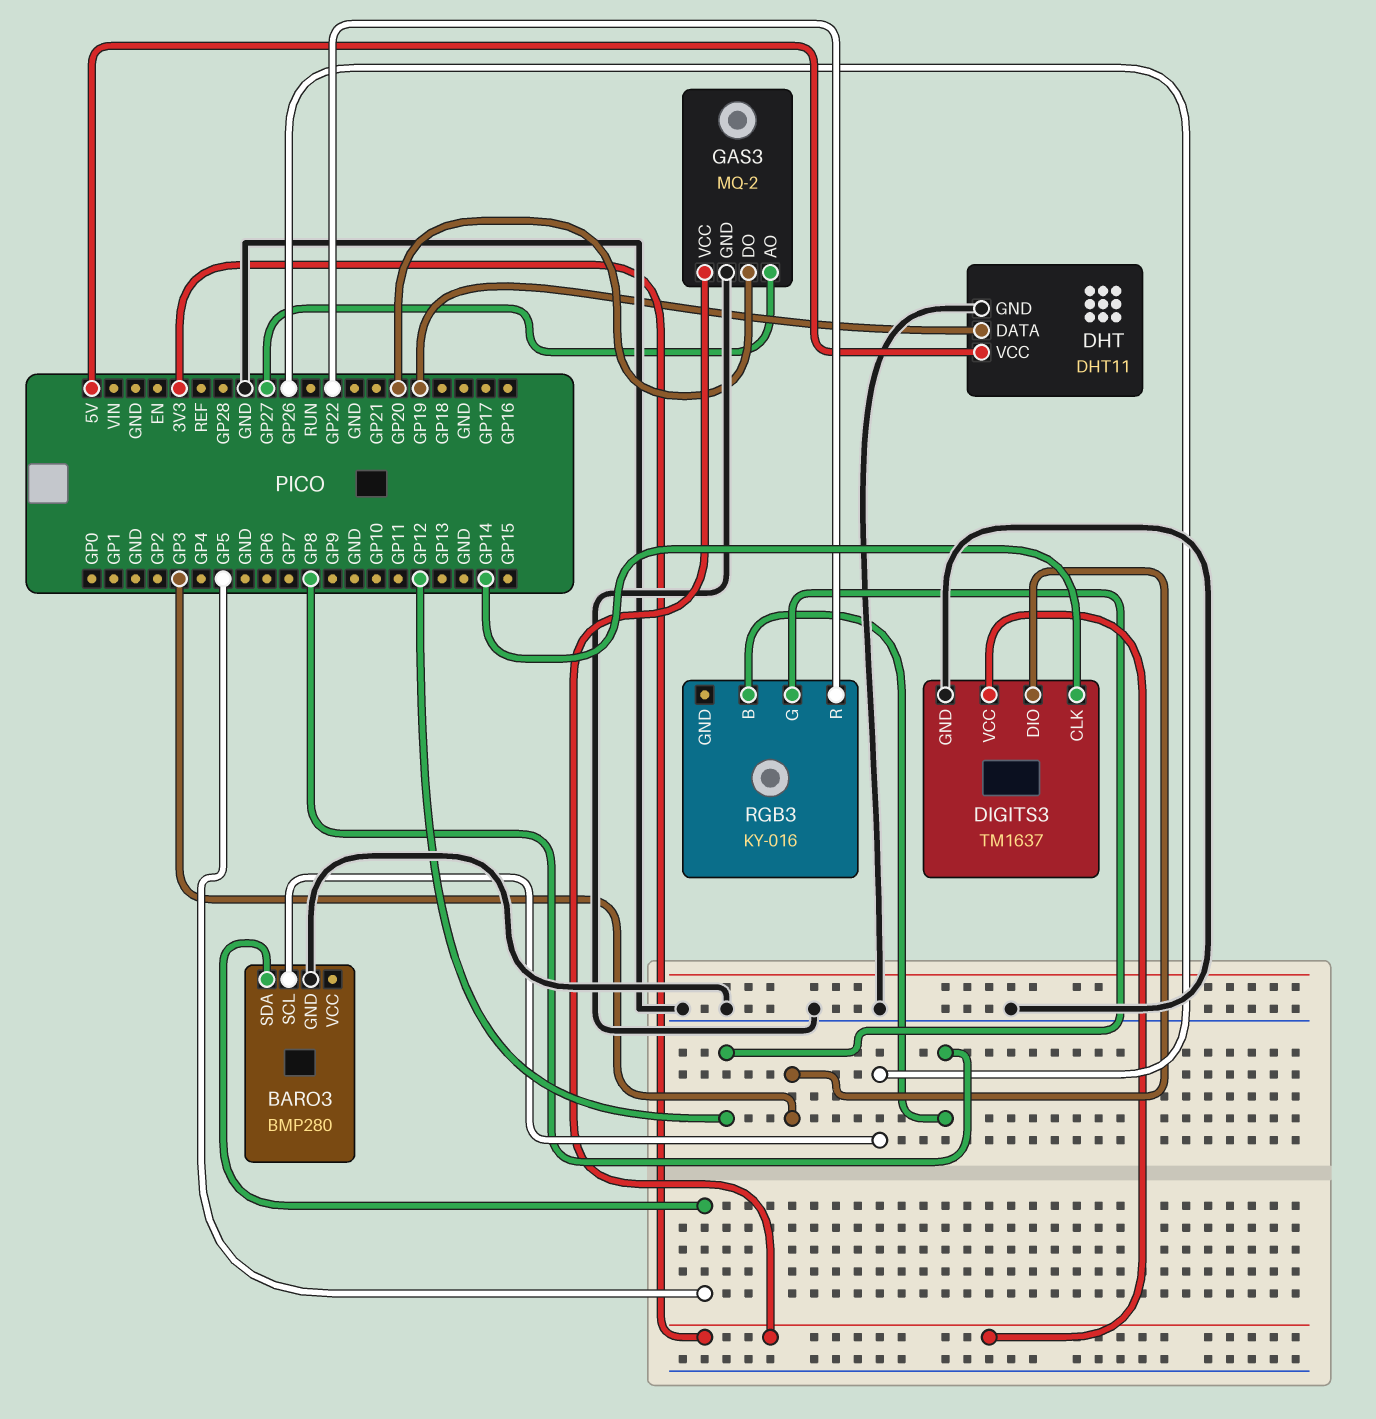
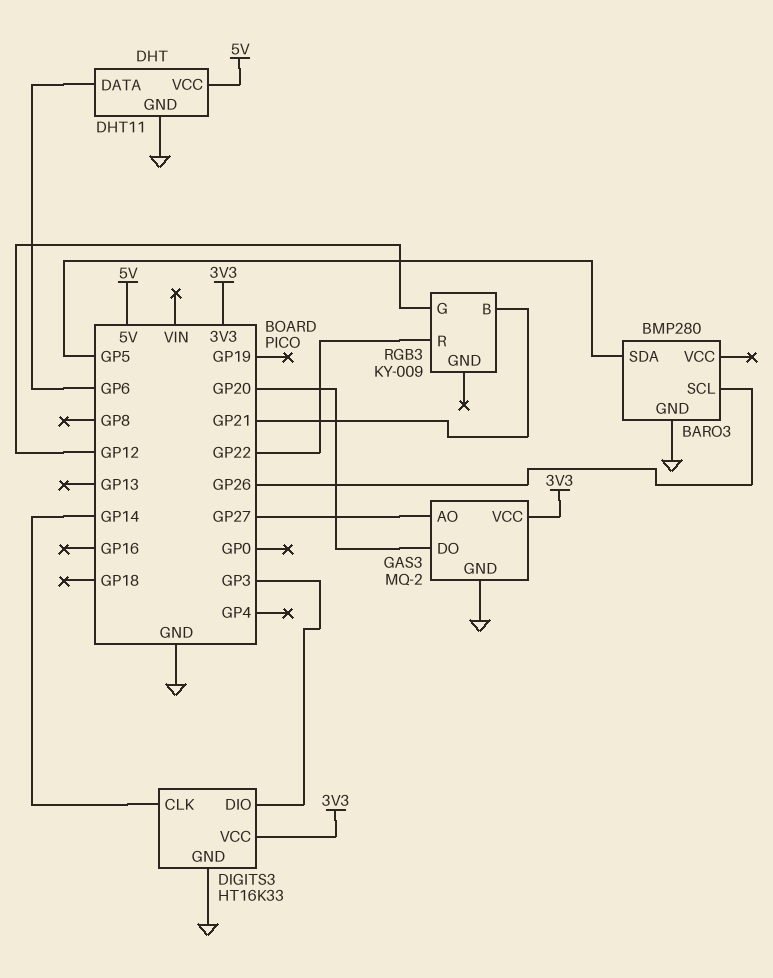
DHT pin DATA: GP19 -> GP6
DIGITS3: TM1637 -> HT16K33
RGB3: KY-016 -> KY-009
RGB3 pin B: GP8 -> GP21

